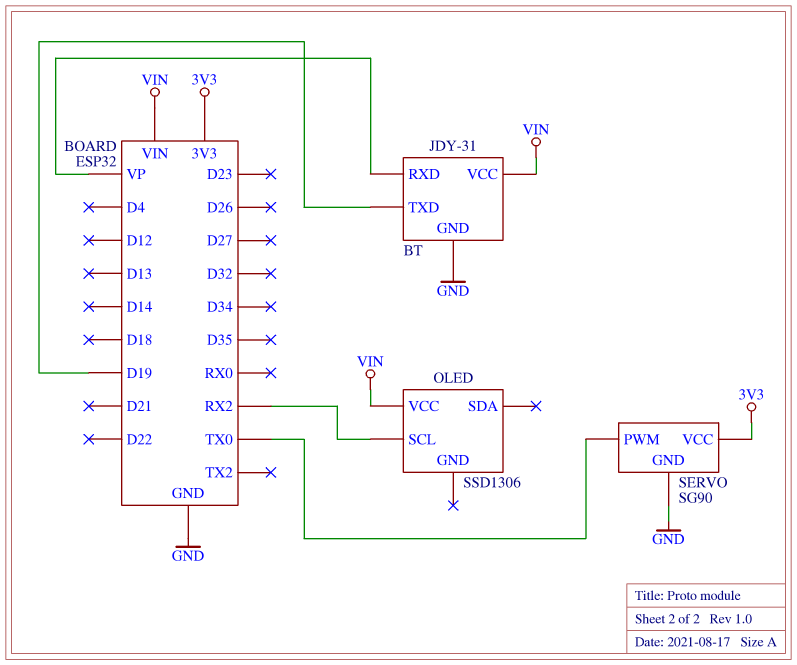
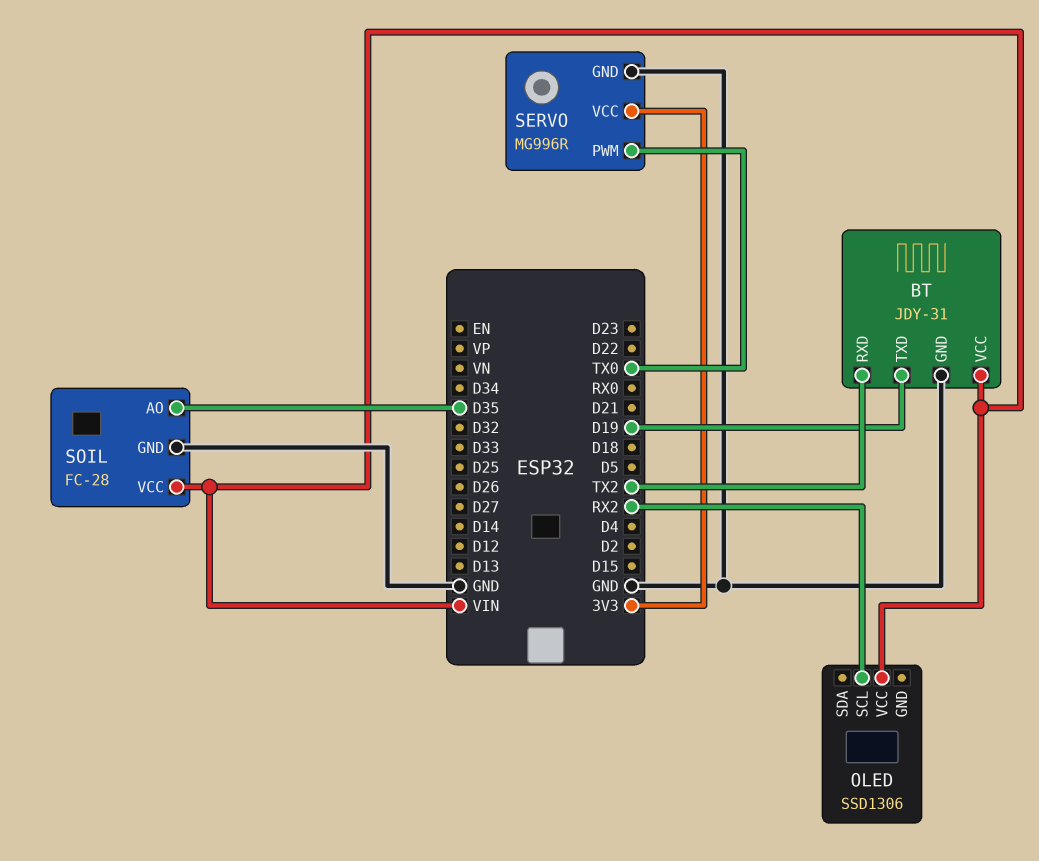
BT pin RXD: VP -> TX2
SERVO: SG90 -> MG996R
SOIL: none -> FC-28
SOIL pin AO: none -> D35
SOIL pin GND: none -> GND
SOIL pin VCC: none -> VIN

